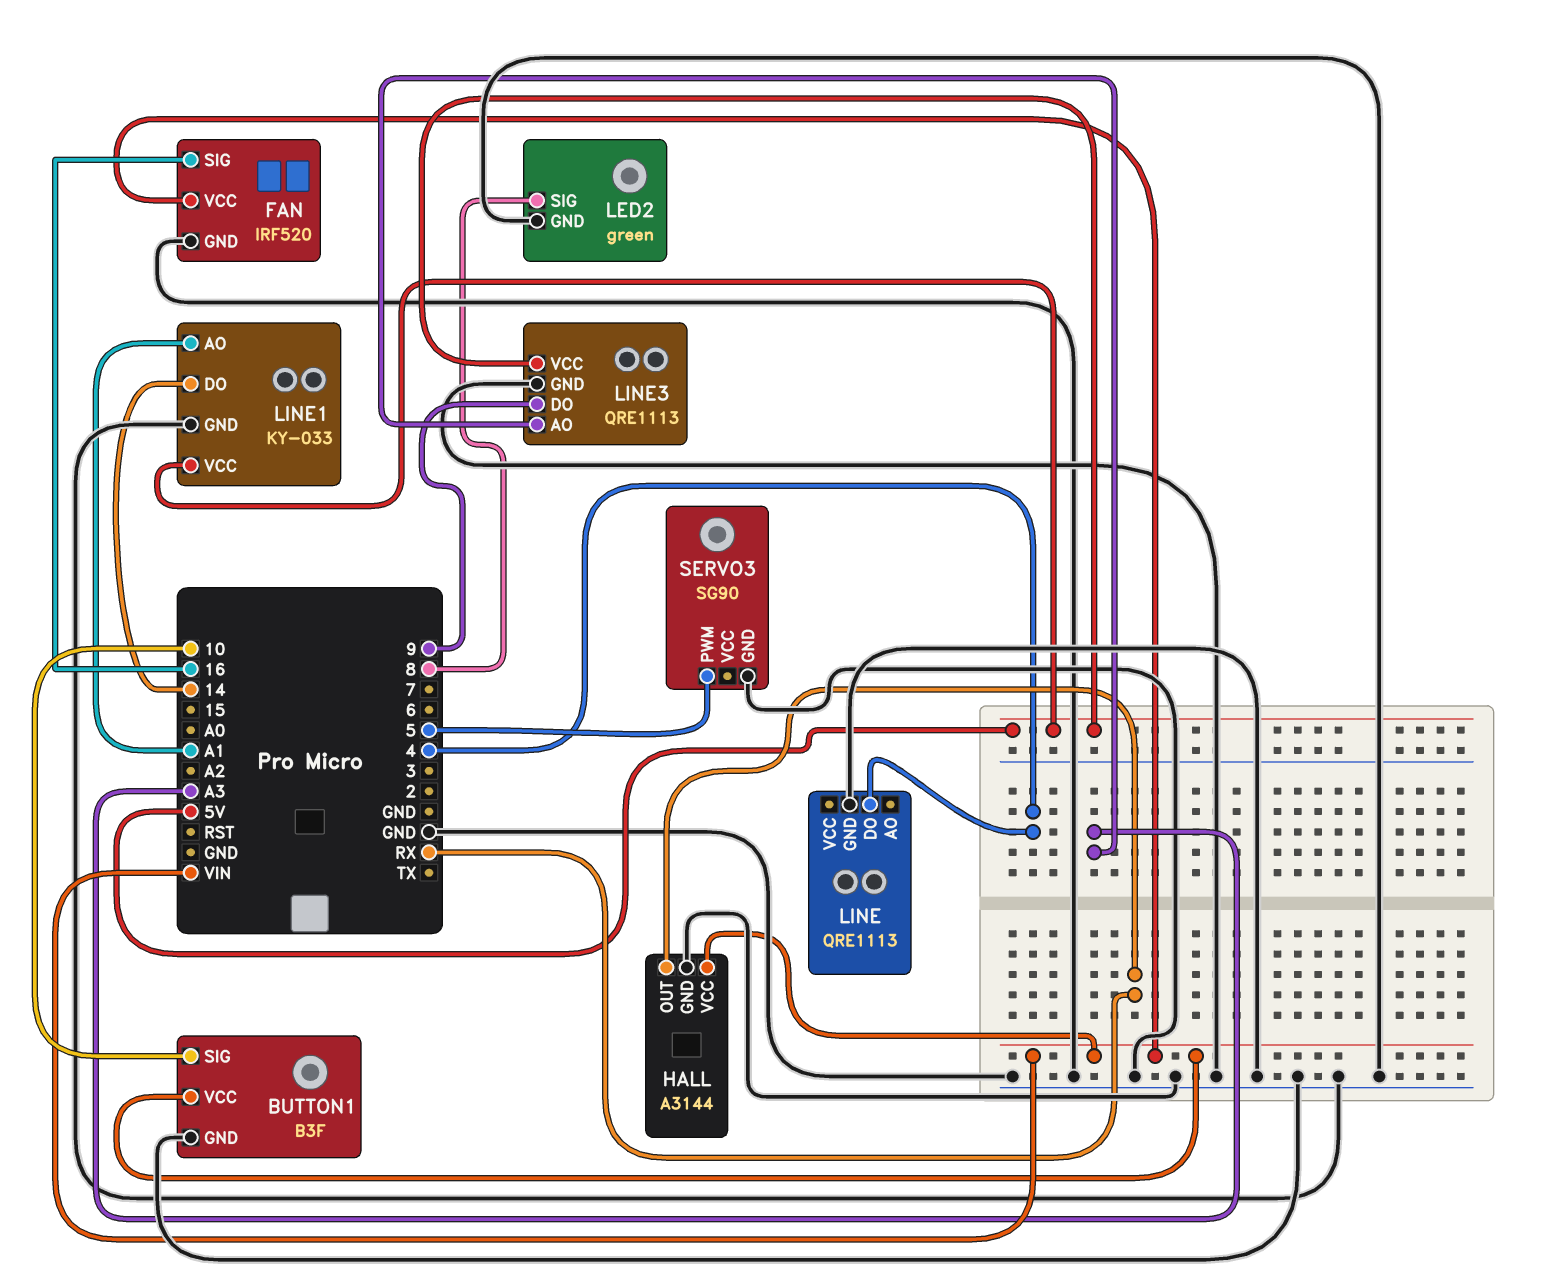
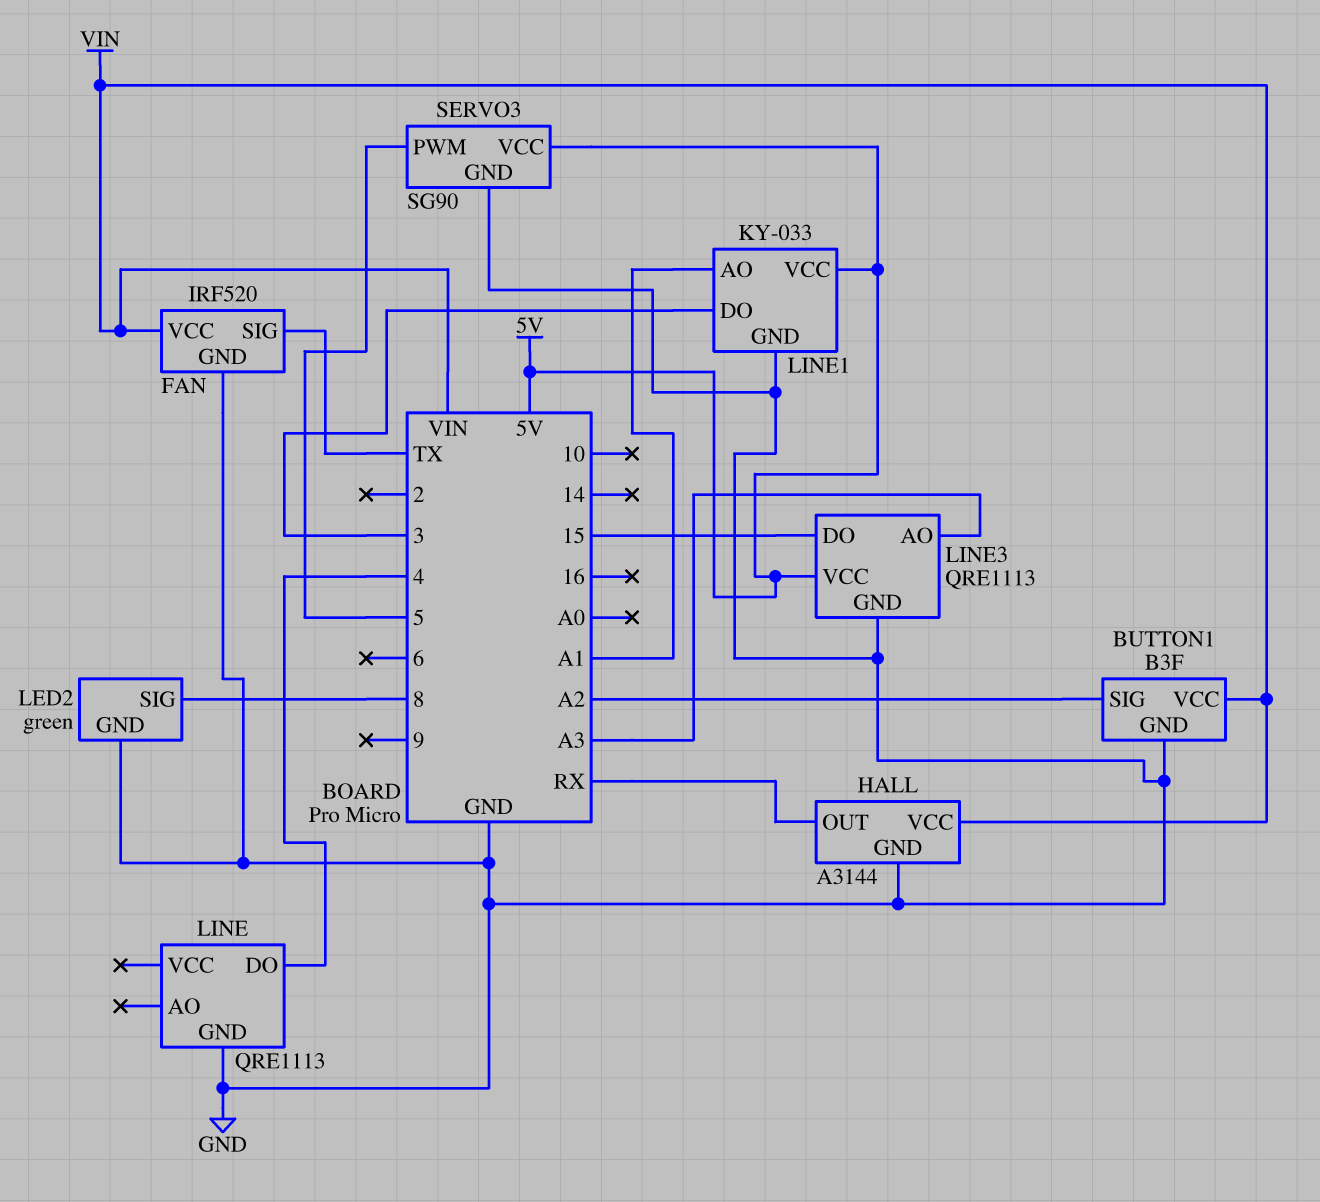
BUTTON1 pin SIG: 10 -> A2
FAN pin SIG: 16 -> TX
LINE1 pin DO: 14 -> 3
LINE3 pin DO: 9 -> 15
SERVO3 pin VCC: none -> 5V

